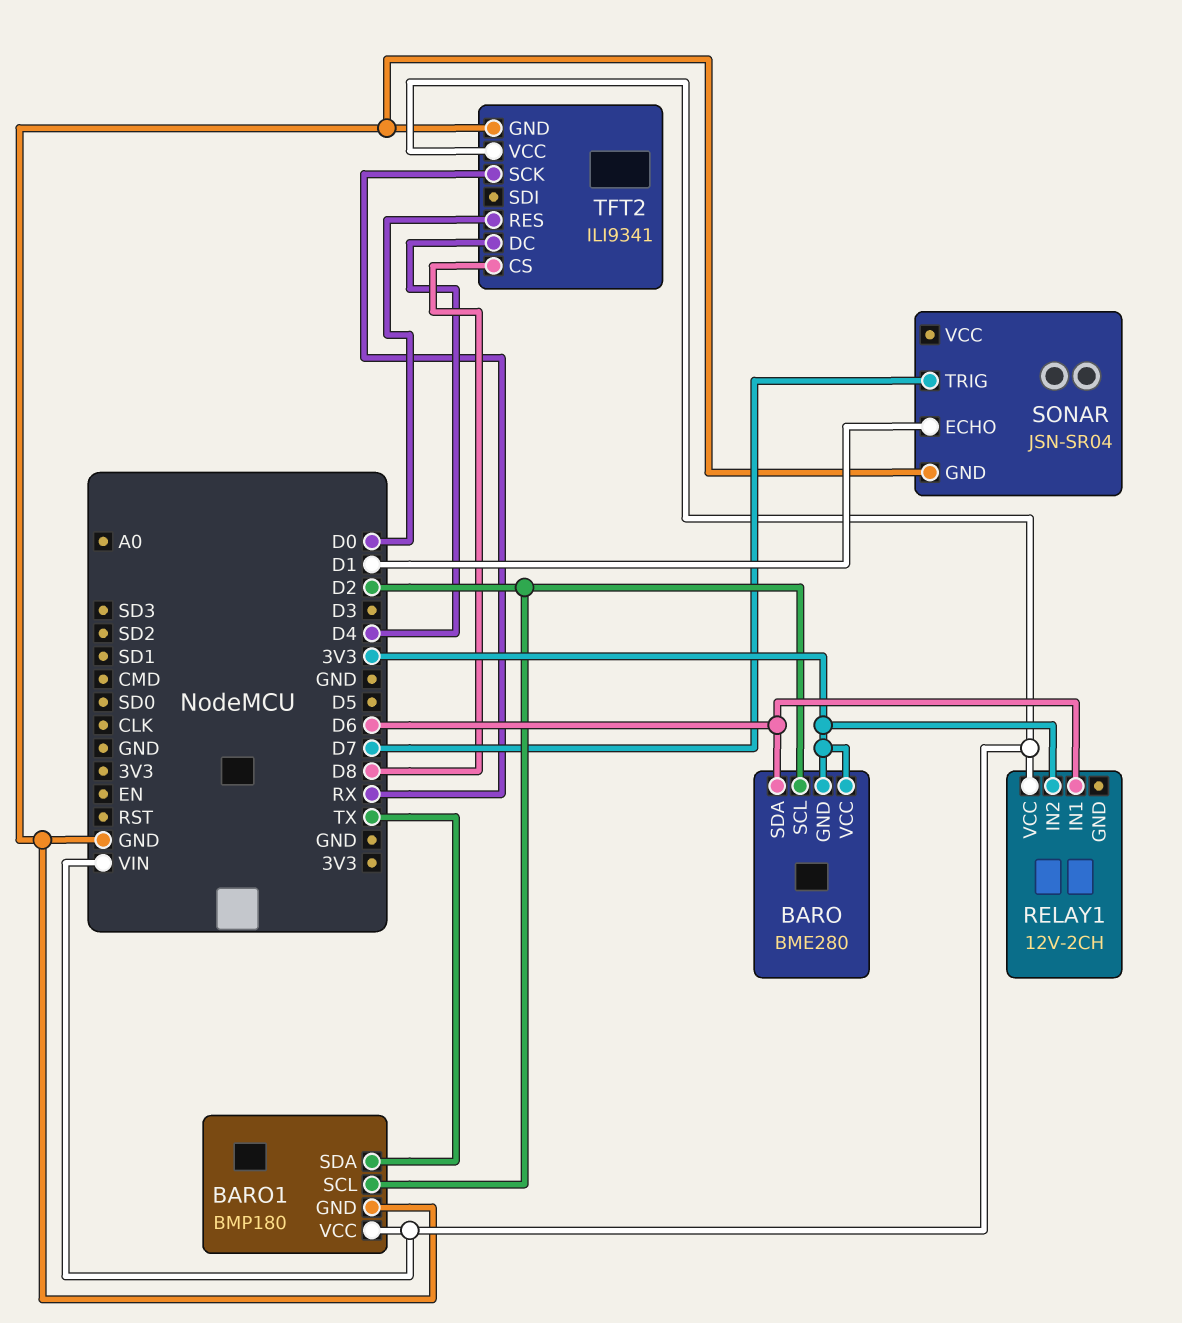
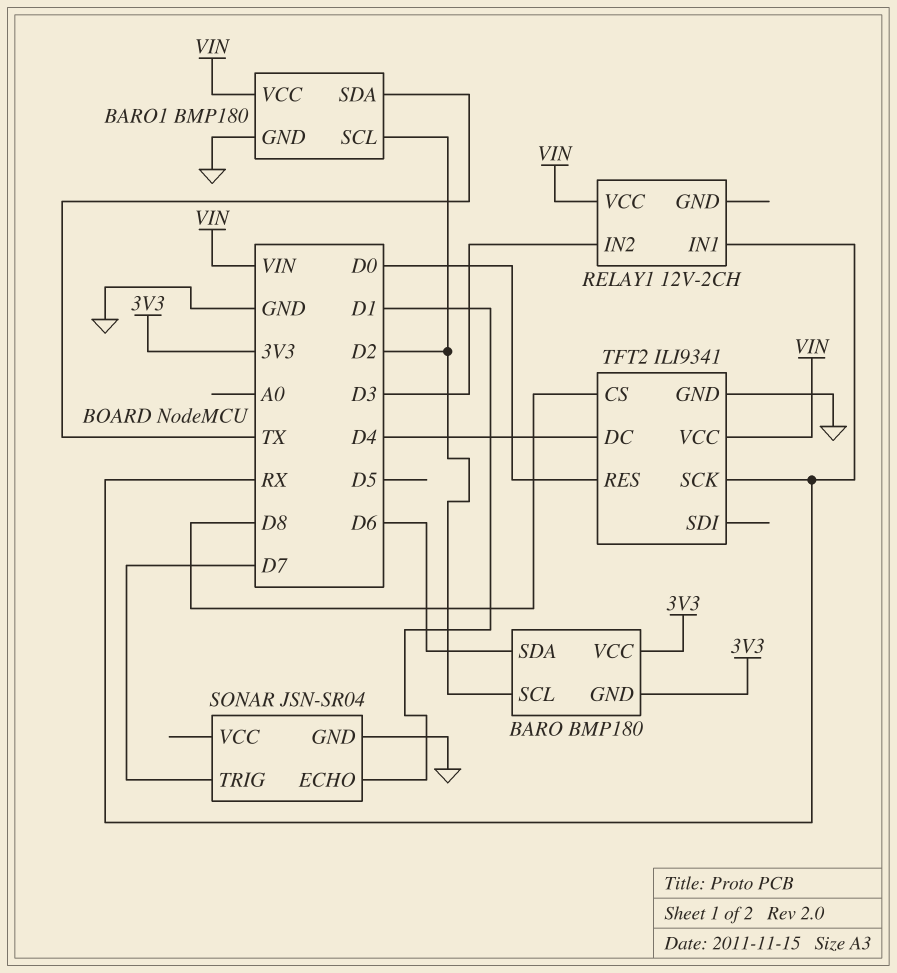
BARO: BME280 -> BMP180
RELAY1 pin IN1: D6 -> RX
RELAY1 pin IN2: 3V3 -> D3

